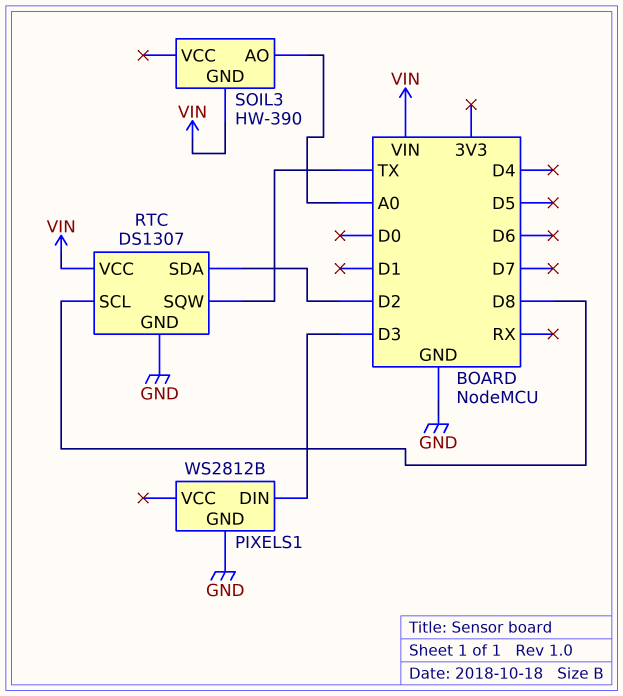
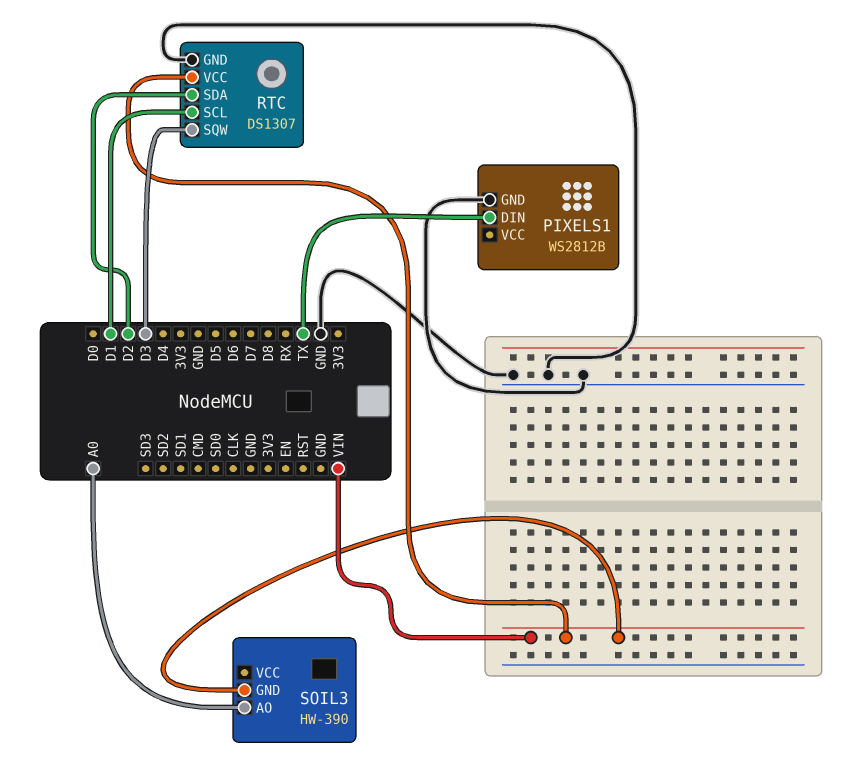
PIXELS1 pin DIN: D3 -> TX
RTC pin SCL: D8 -> D1
RTC pin SQW: TX -> D3

